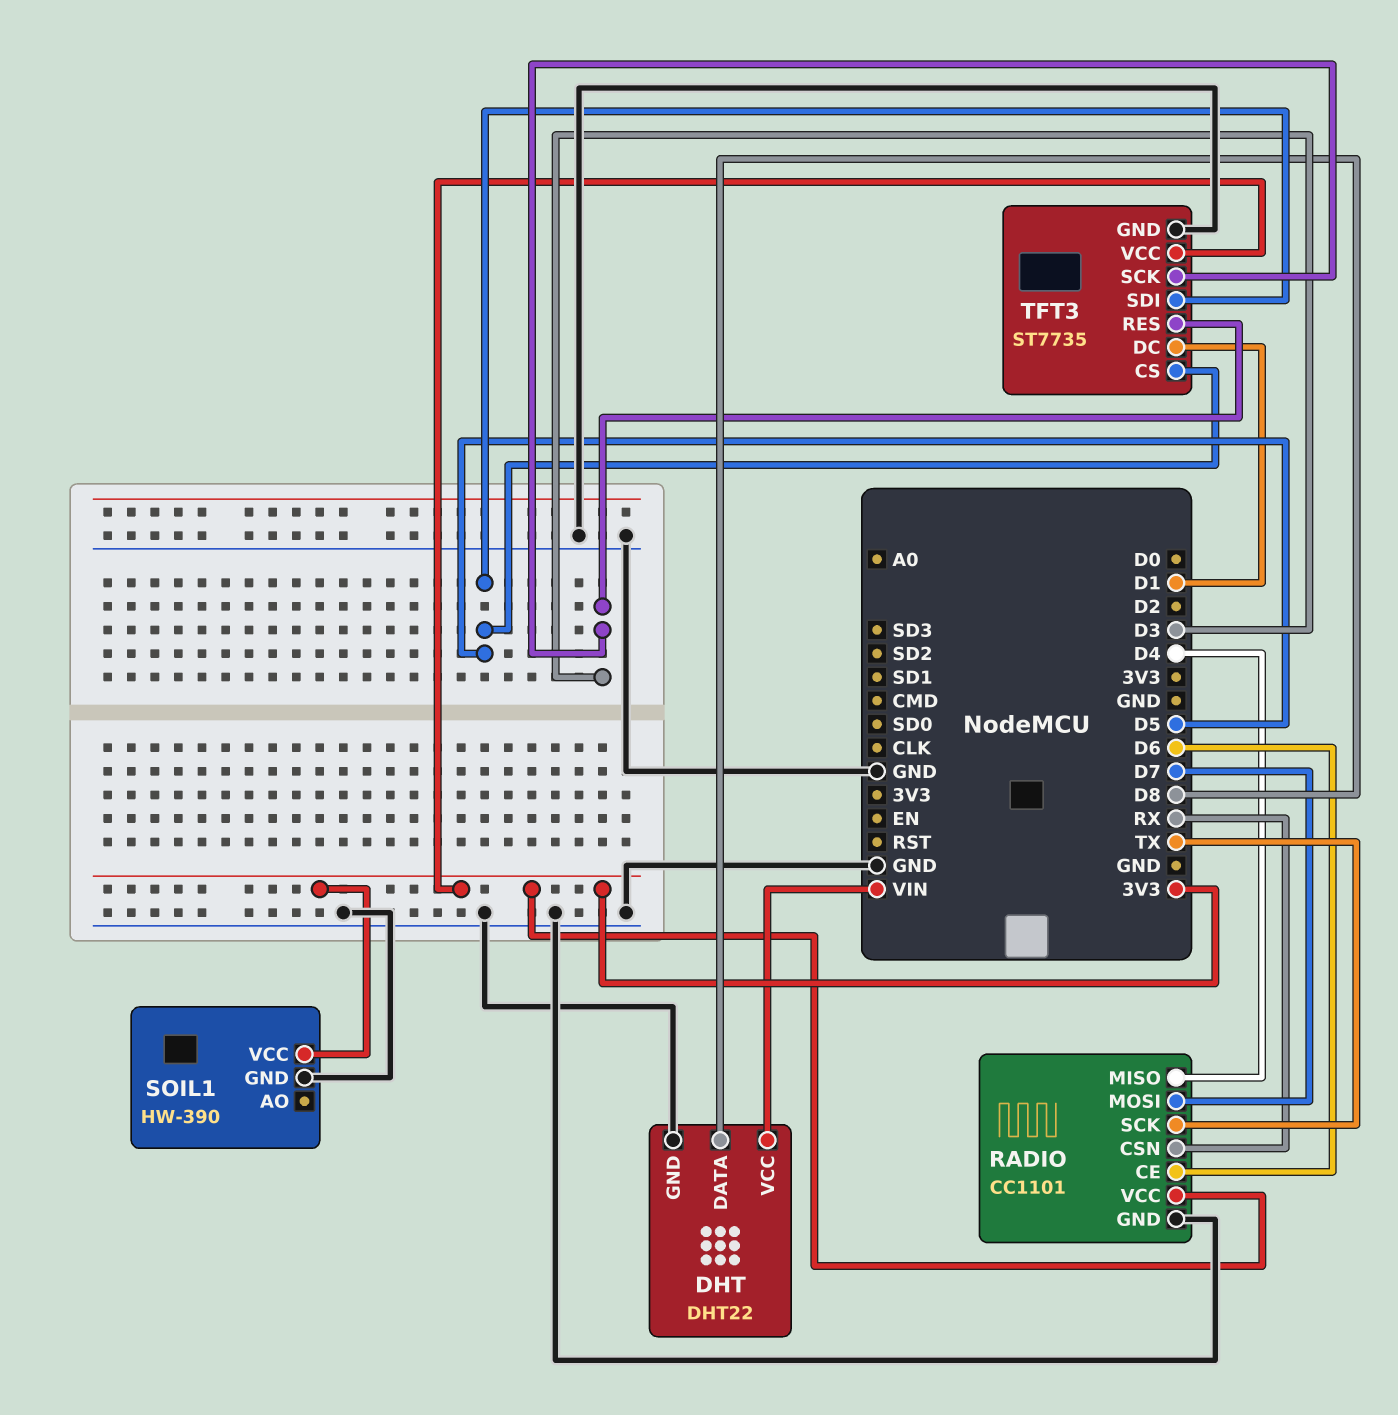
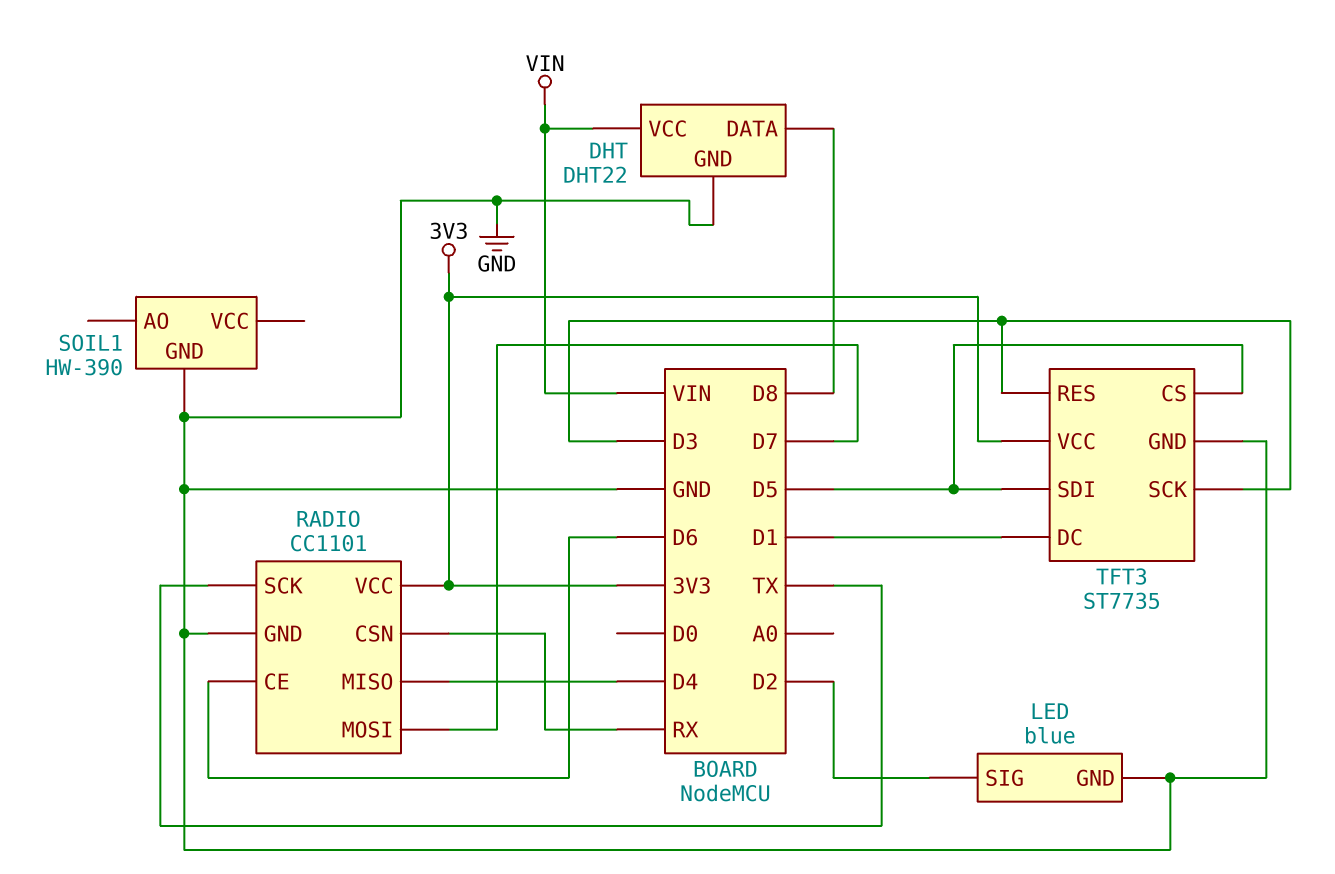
LED: none -> blue
LED pin GND: none -> GND
LED pin SIG: none -> D2
SOIL1 pin VCC: 3V3 -> none

